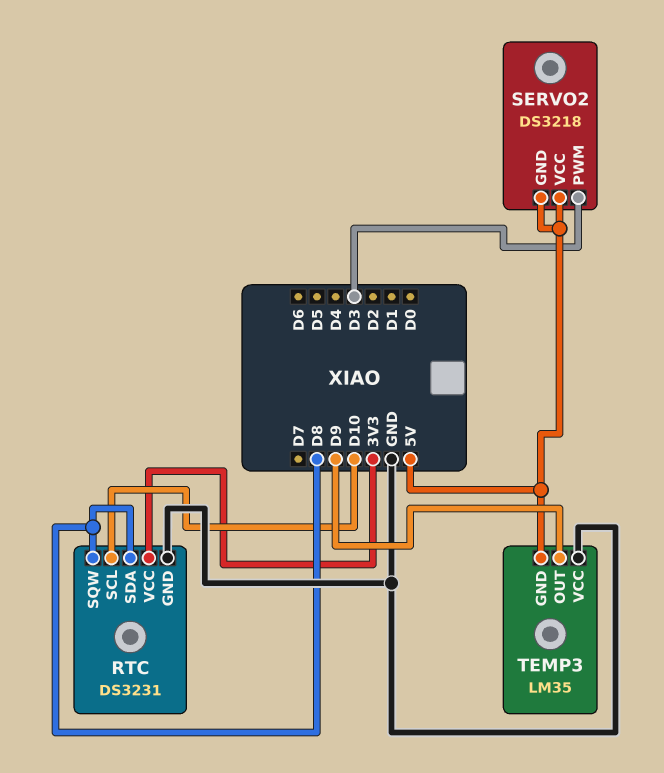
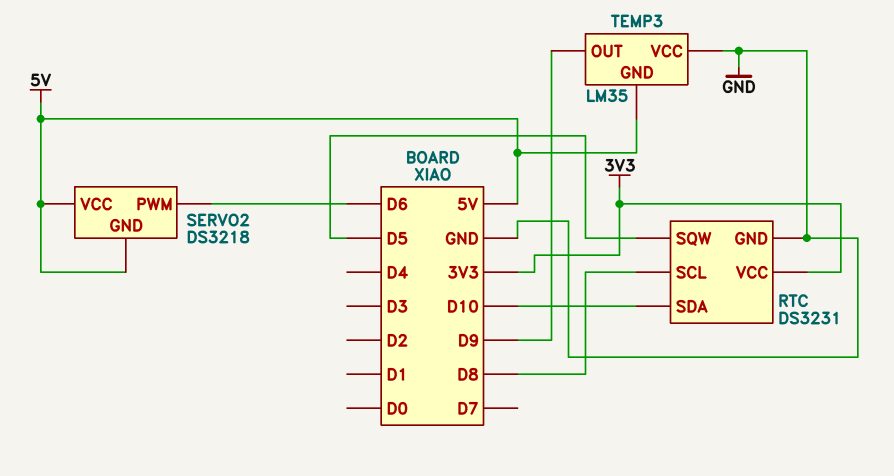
RTC pin SCL: D10 -> D8
RTC pin SDA: D8 -> D10
RTC pin SQW: D8 -> D5
SERVO2 pin PWM: D3 -> D6

